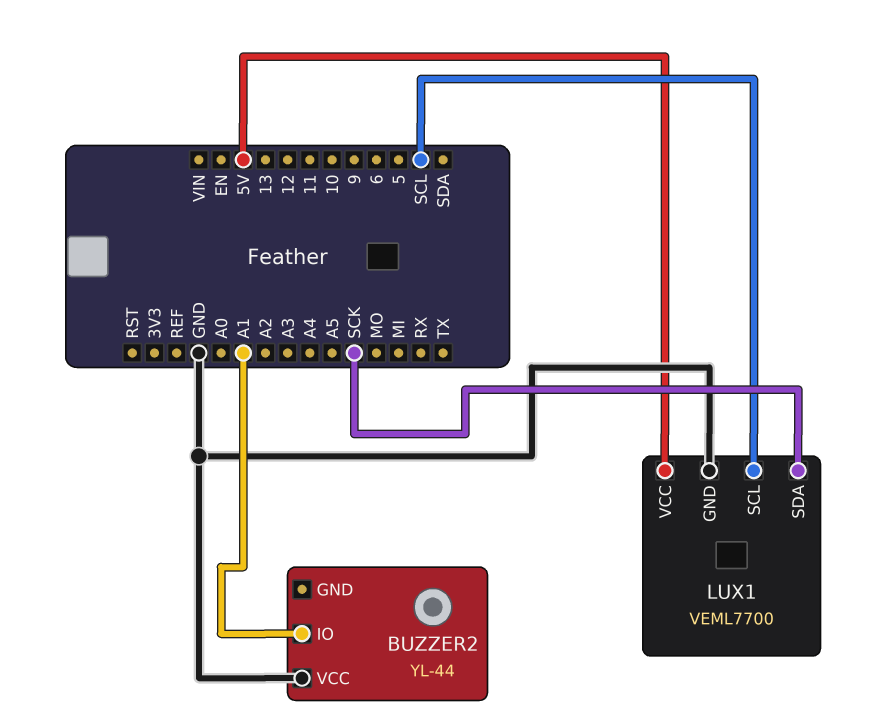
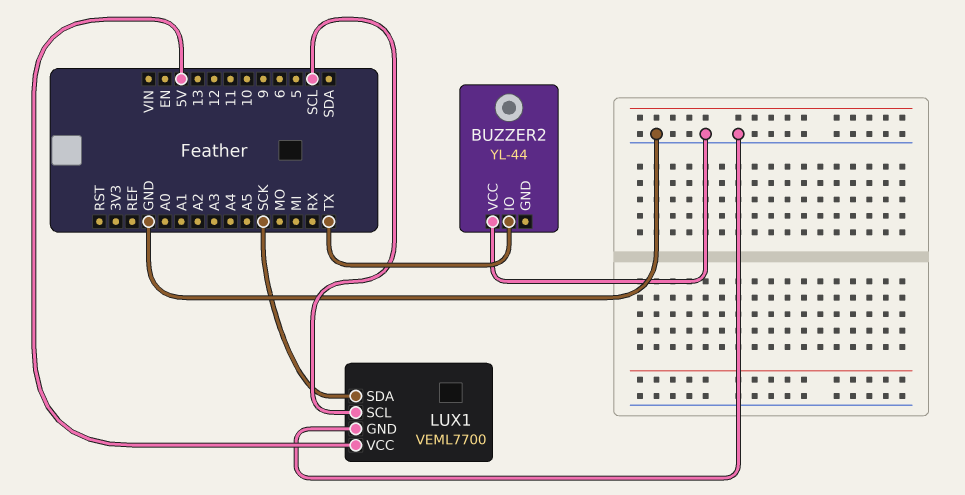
BUZZER2 pin IO: A1 -> TX

